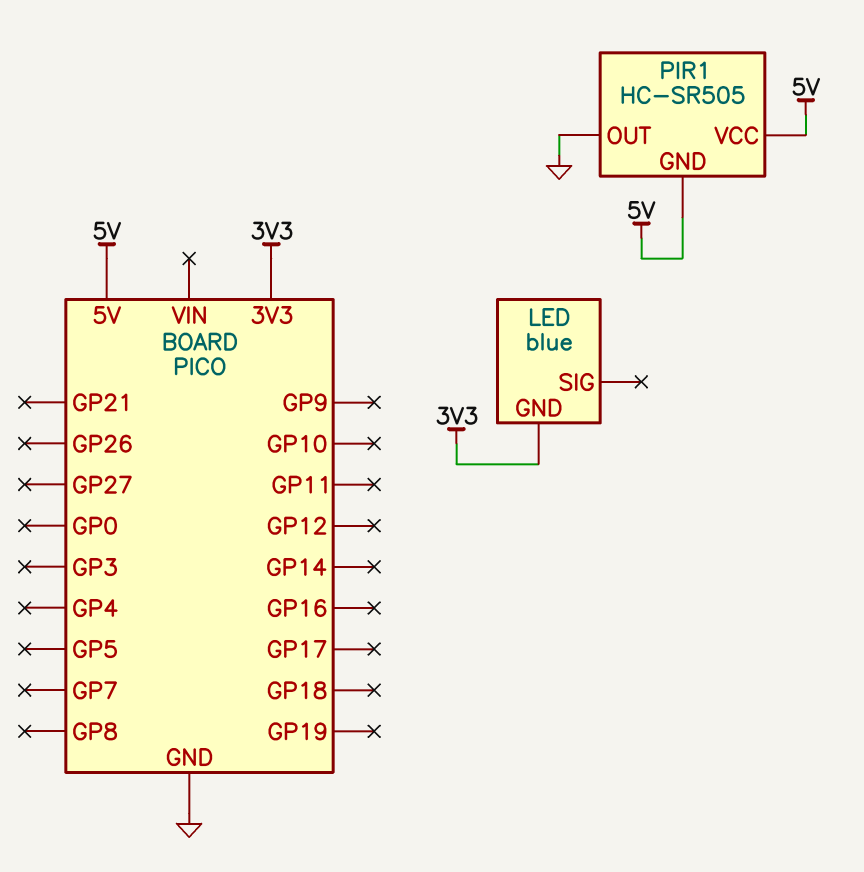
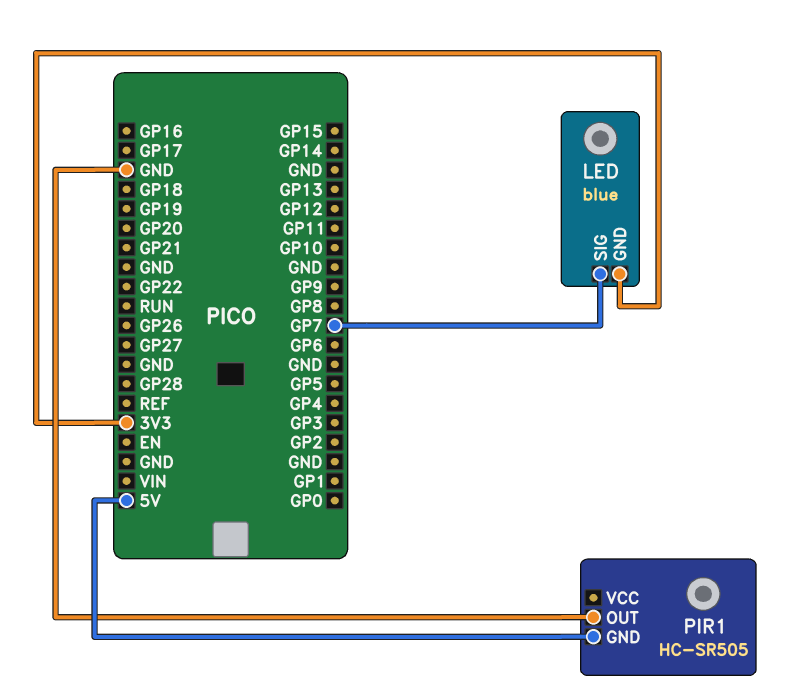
LED pin SIG: none -> GP7
PIR1 pin VCC: 5V -> none

